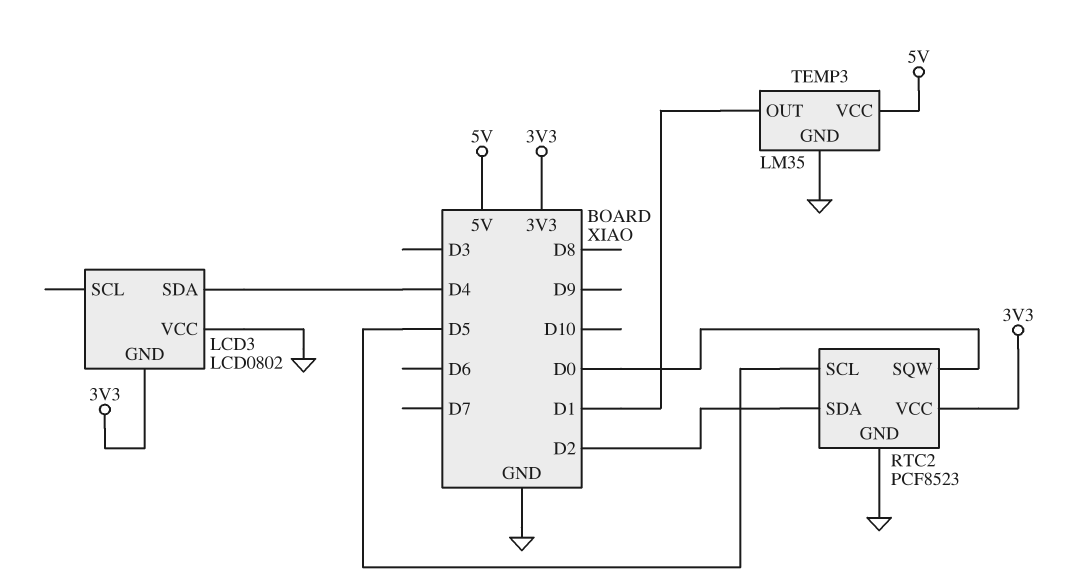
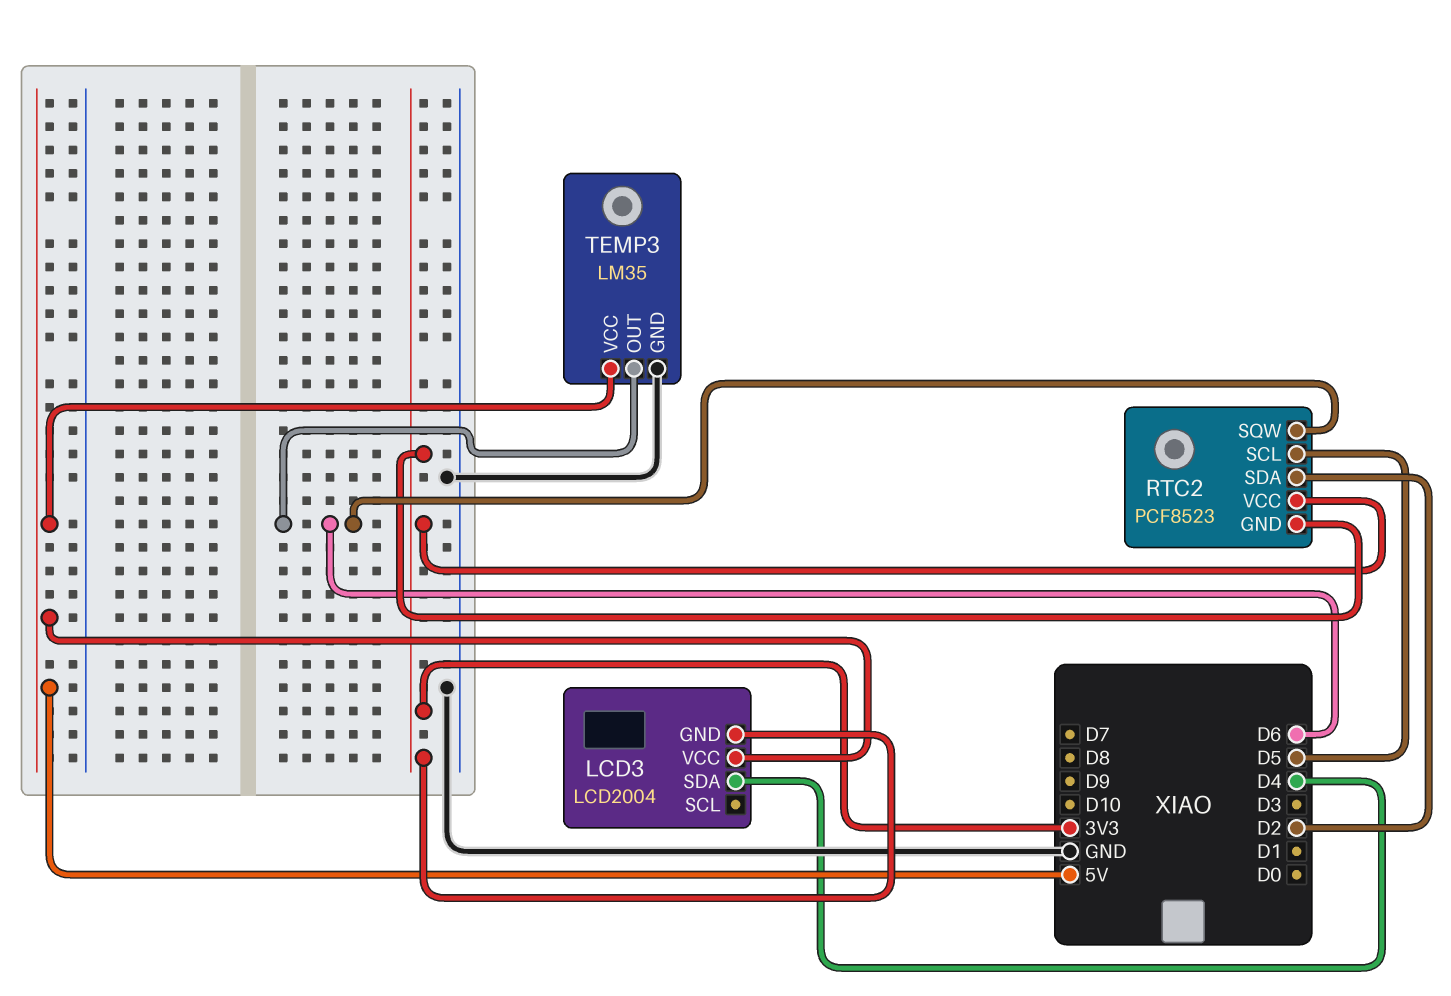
LCD3: LCD0802 -> LCD2004
LCD3 pin VCC: GND -> 5V
RTC2 pin GND: GND -> 3V3
RTC2 pin SQW: D0 -> D6
TEMP3 pin OUT: D1 -> D6

